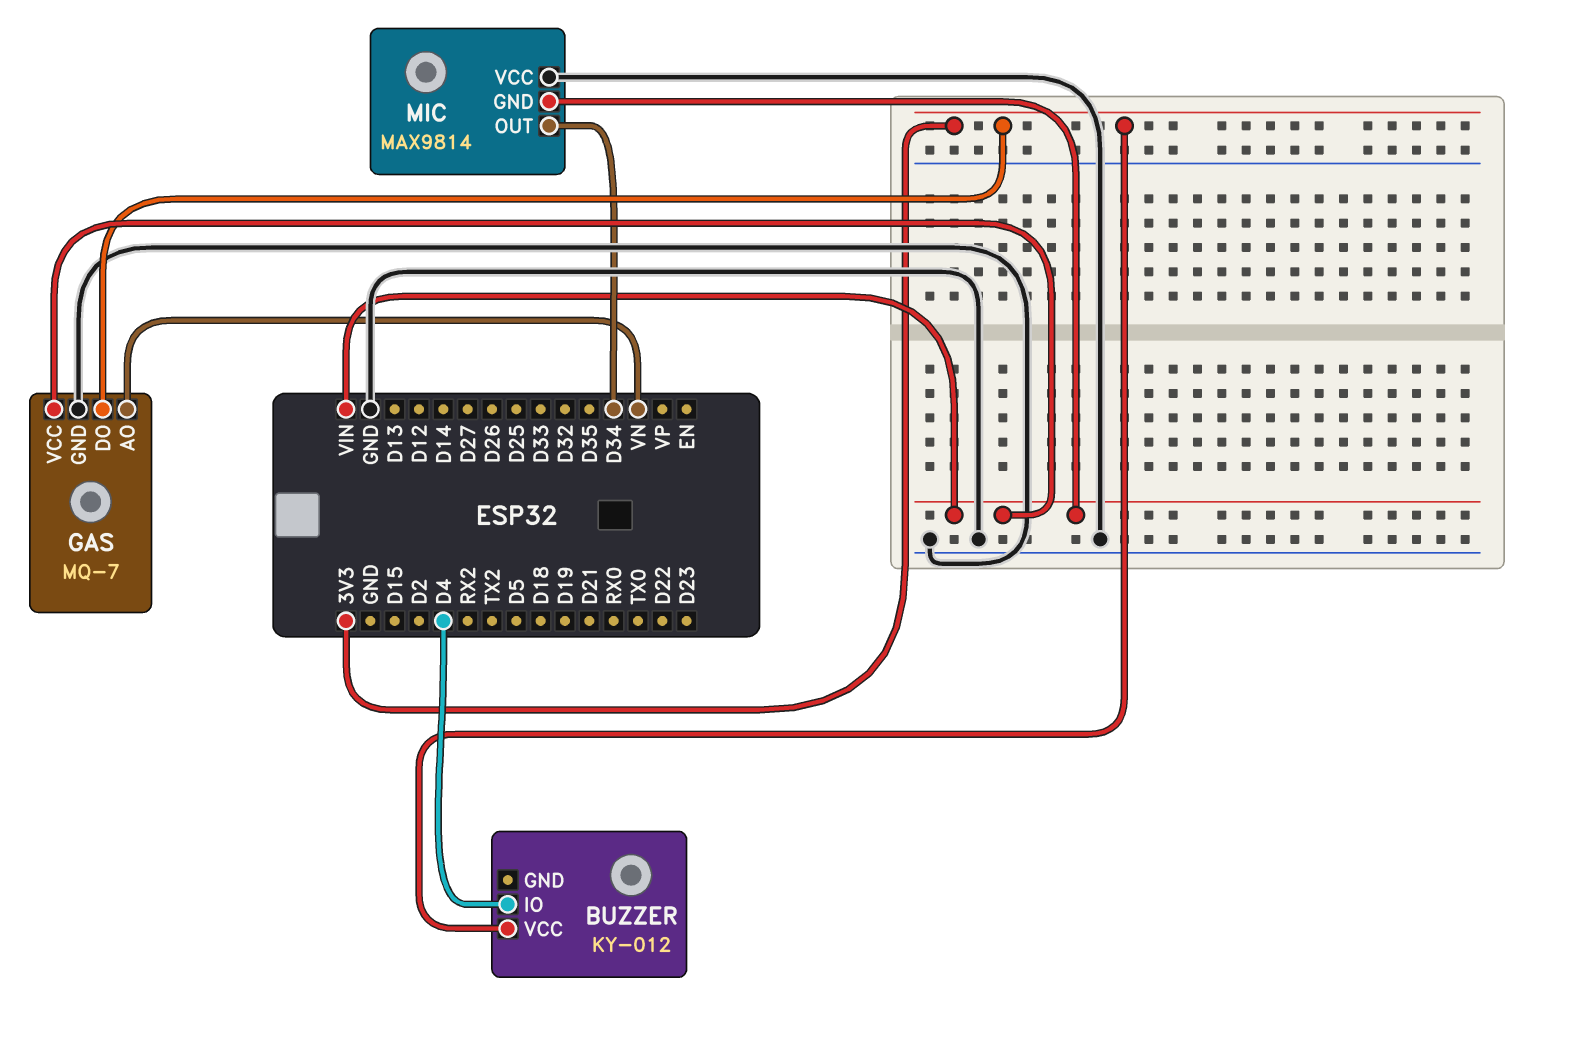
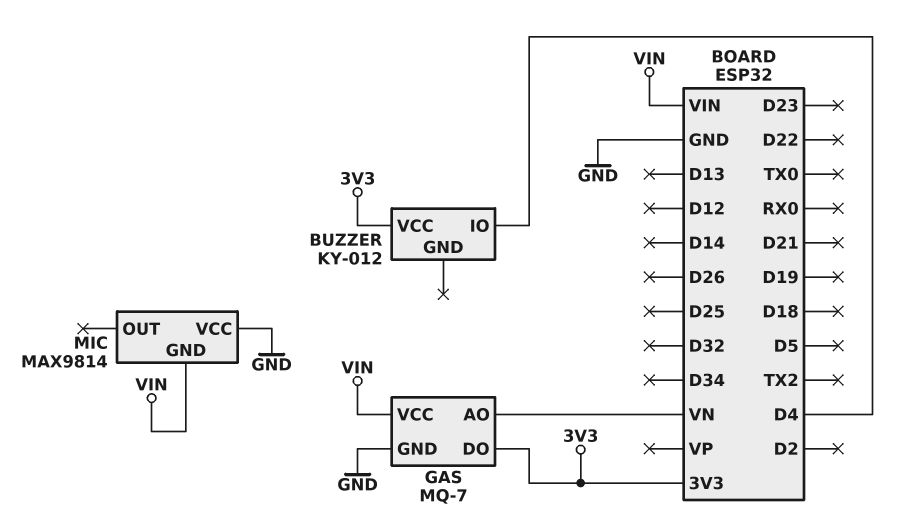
MIC pin OUT: D34 -> none

